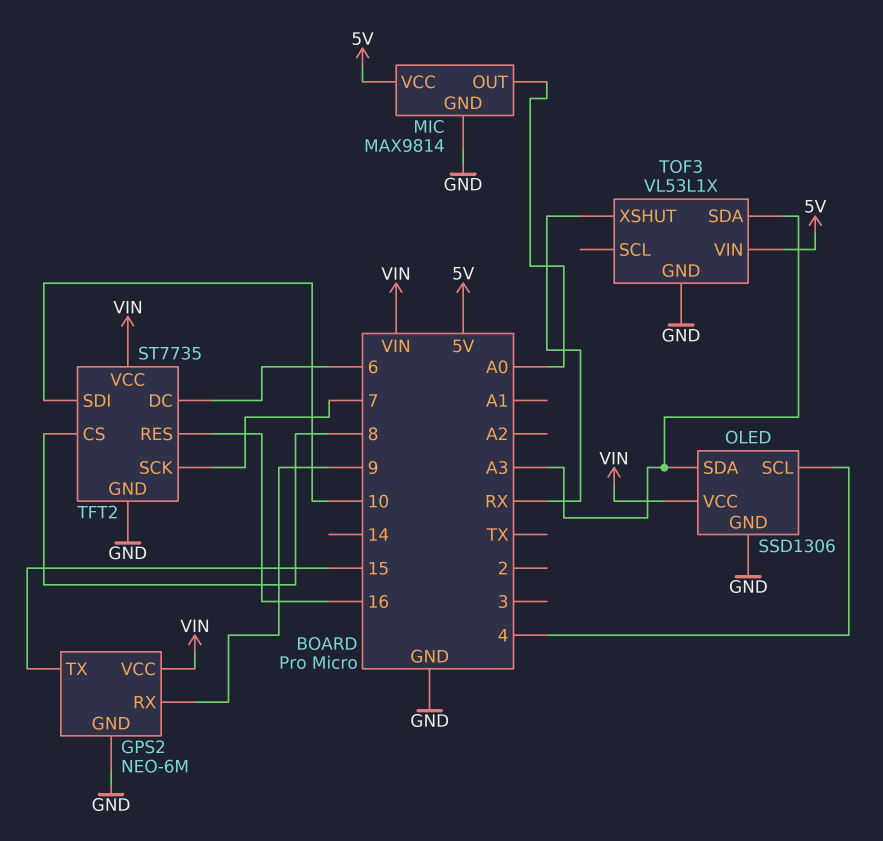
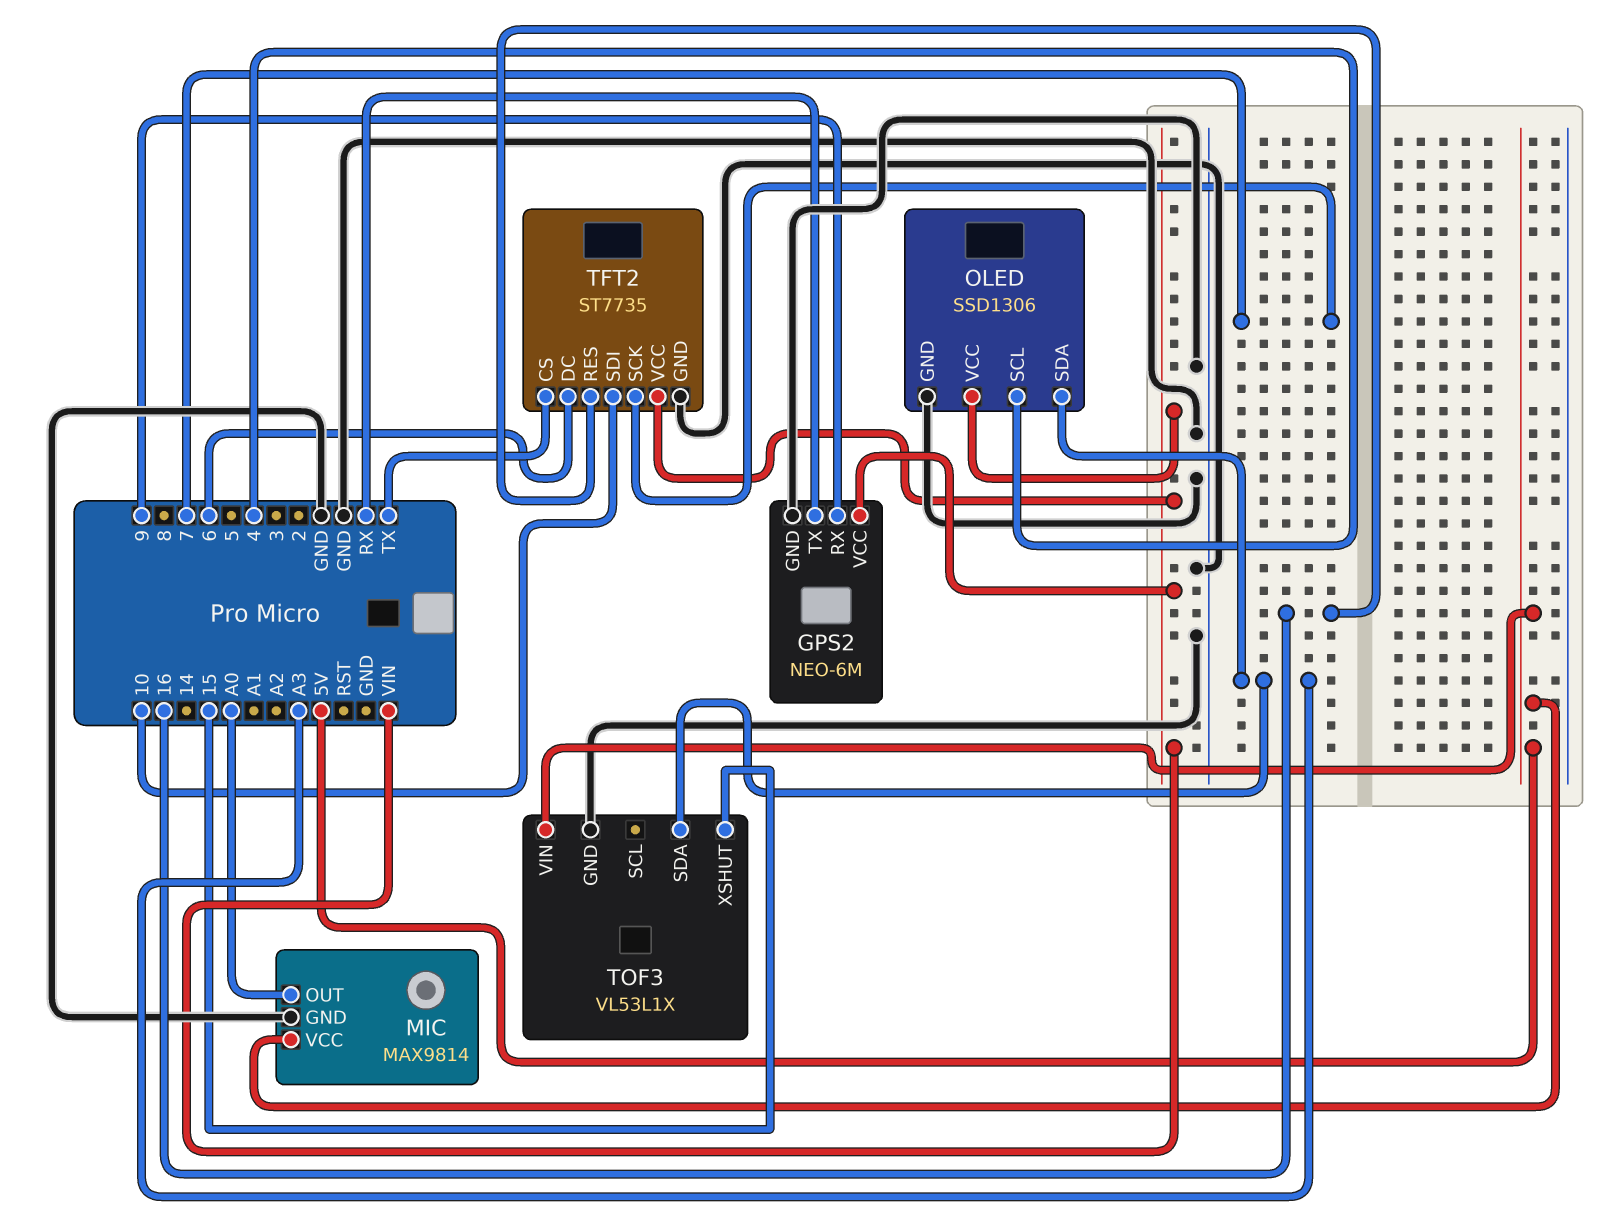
GPS2 pin TX: 15 -> RX
TFT2 pin CS: 8 -> TX
TOF3 pin XSHUT: RX -> 15

